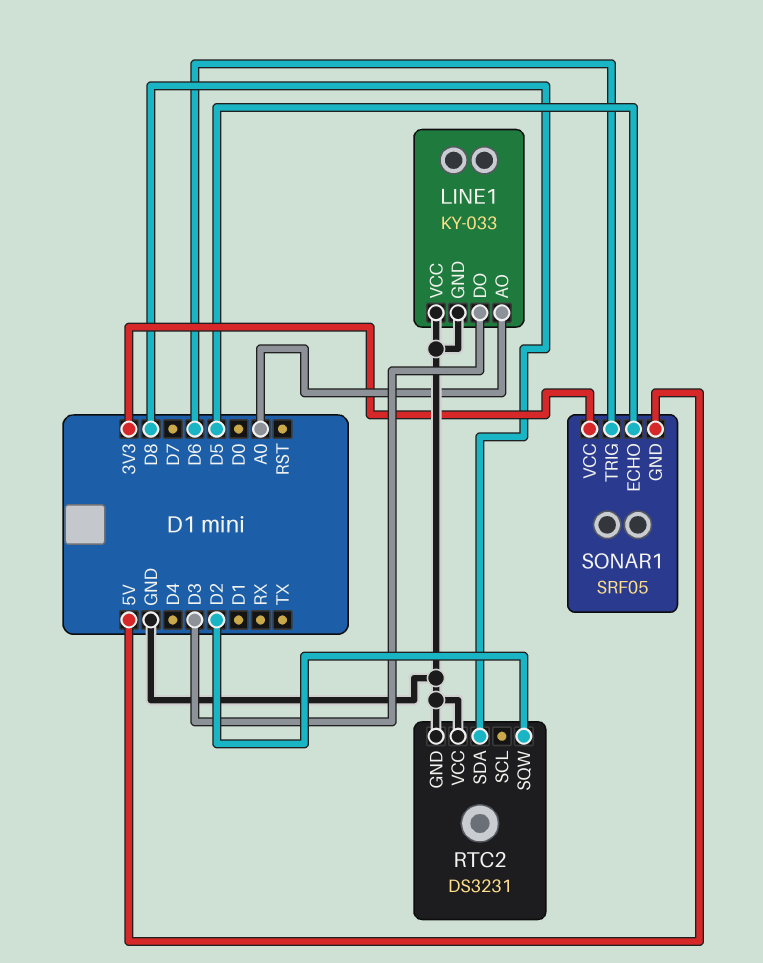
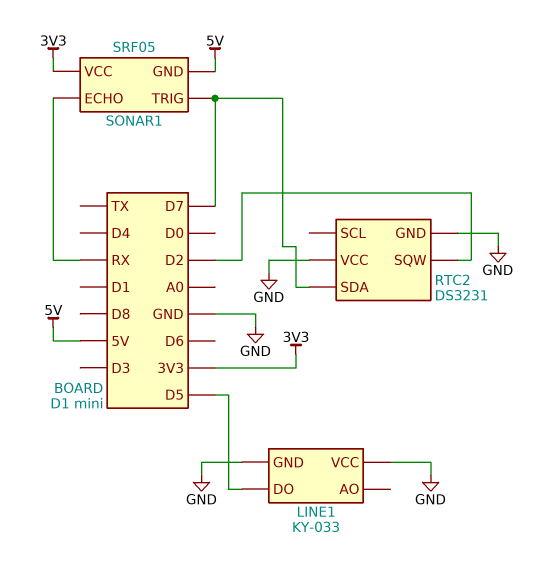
LINE1 pin AO: A0 -> none
LINE1 pin DO: D3 -> D5
RTC2 pin SDA: D8 -> D7
SONAR1 pin ECHO: D5 -> RX
SONAR1 pin TRIG: D6 -> D7

